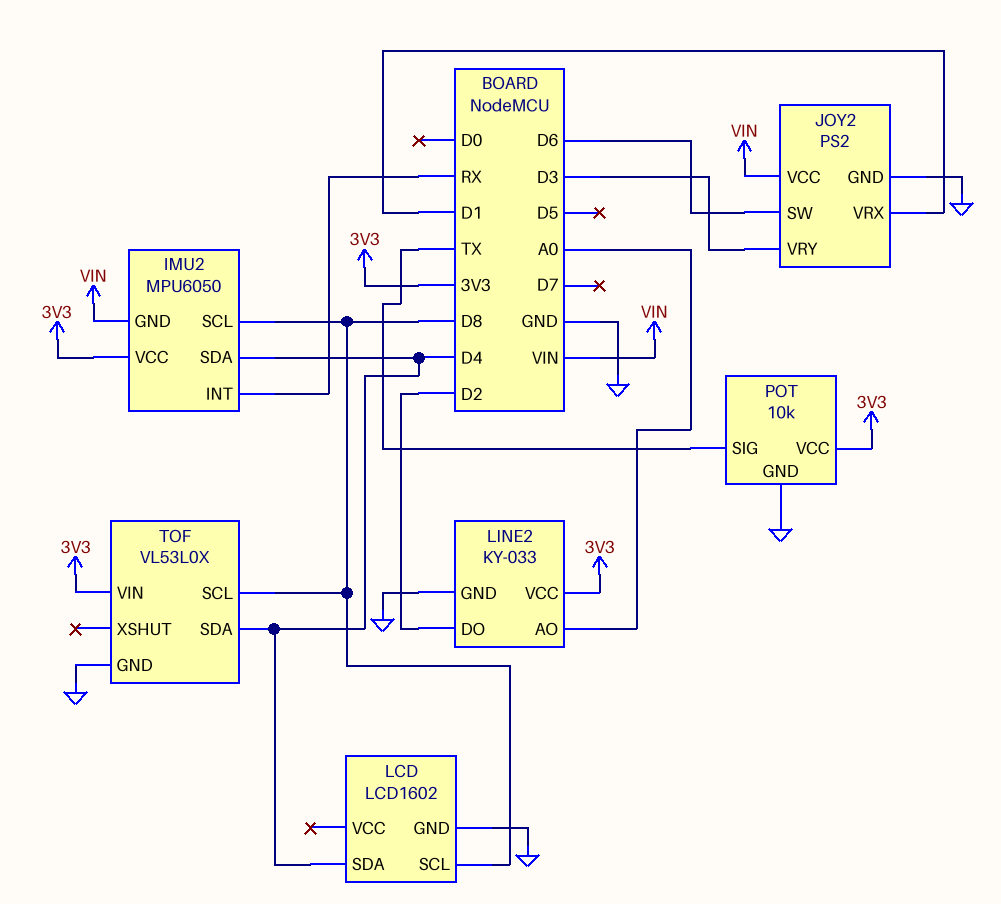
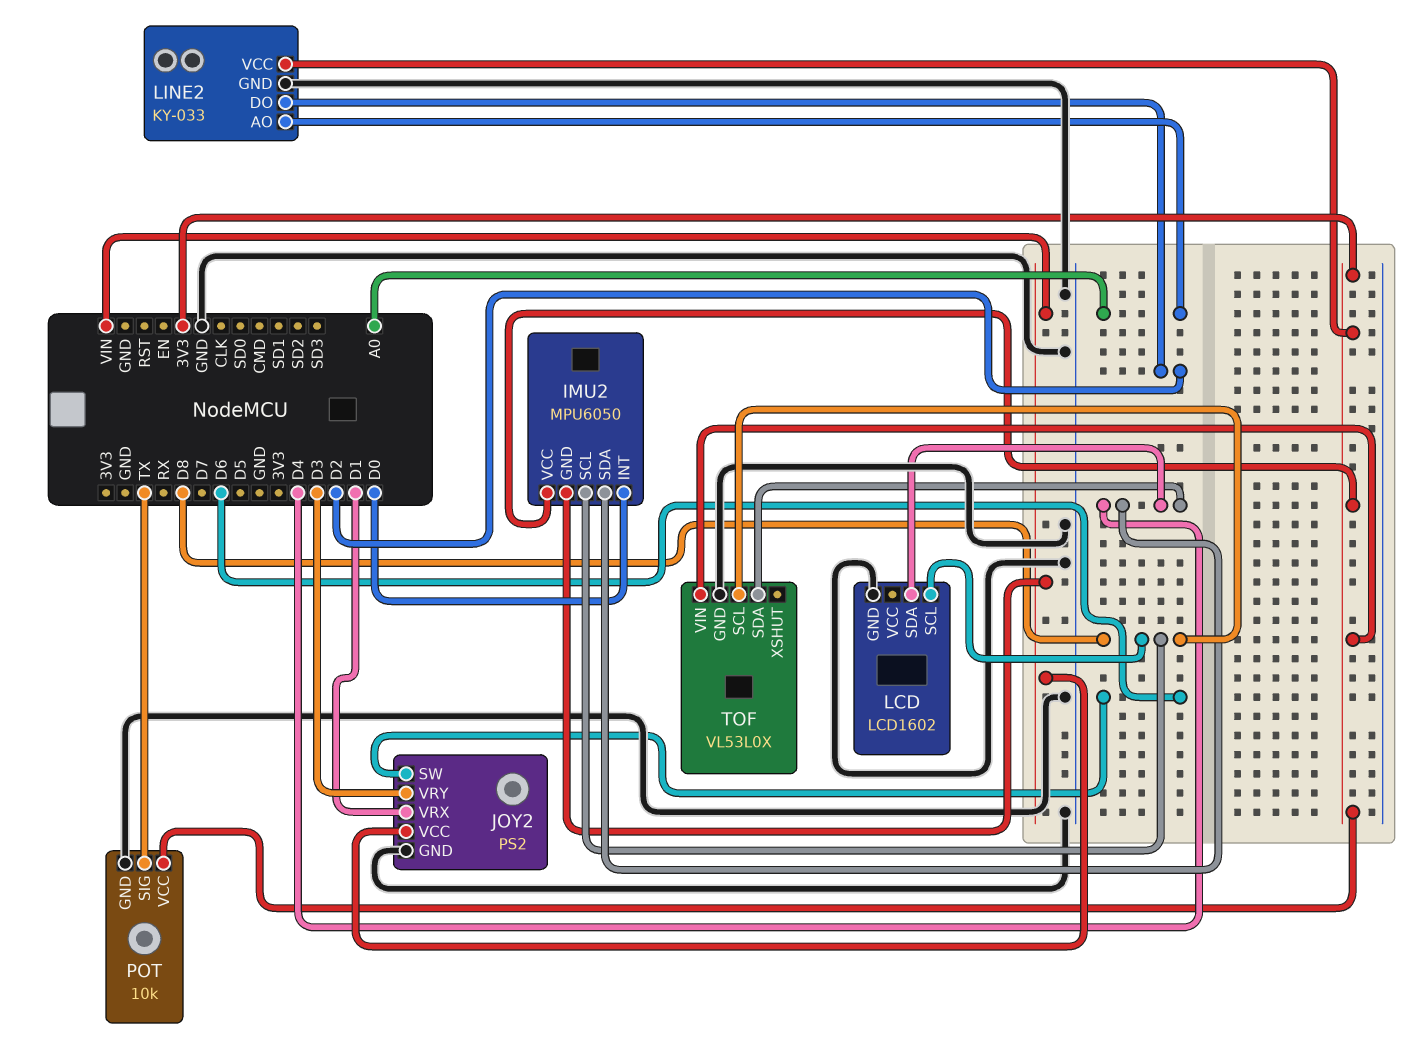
IMU2 pin INT: RX -> D0

